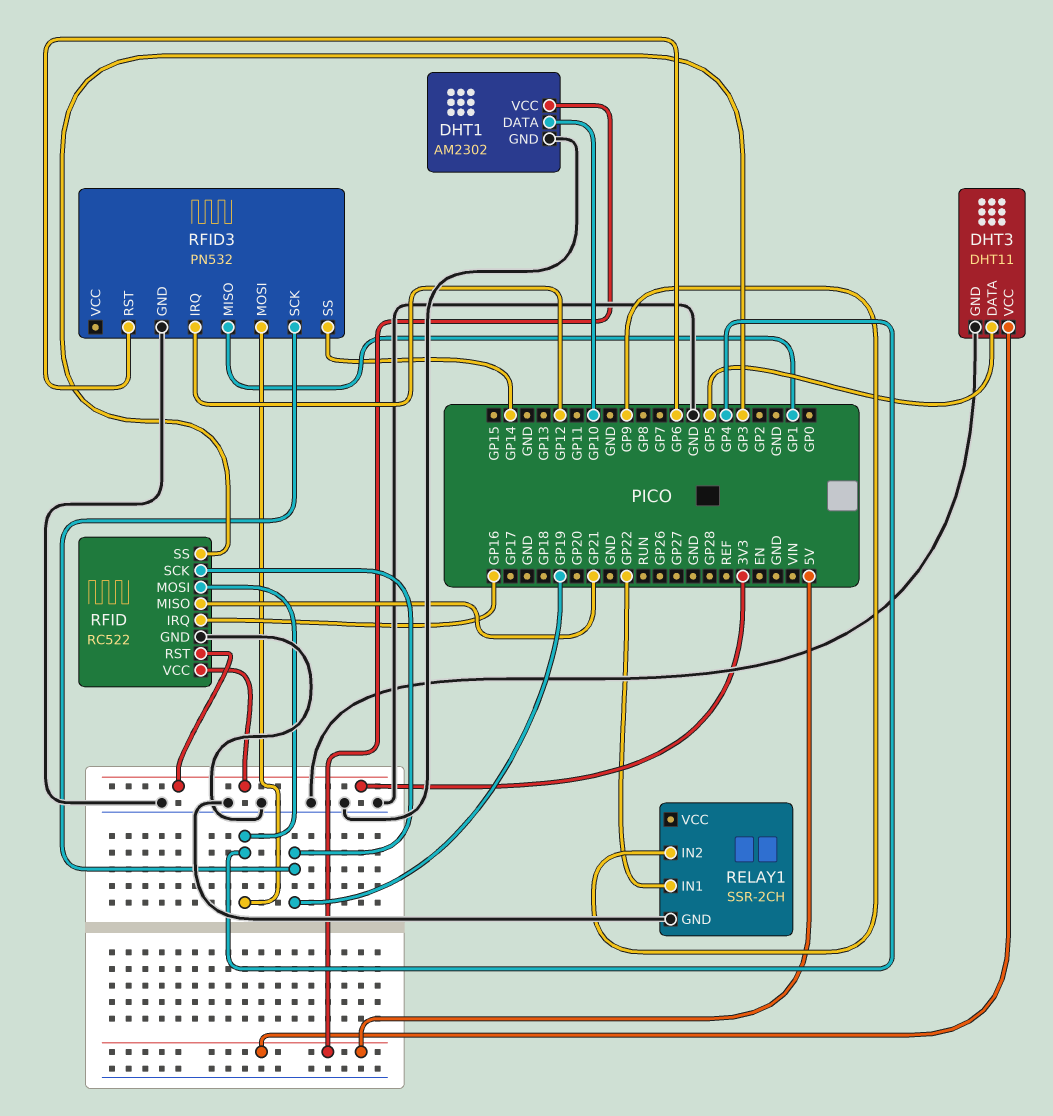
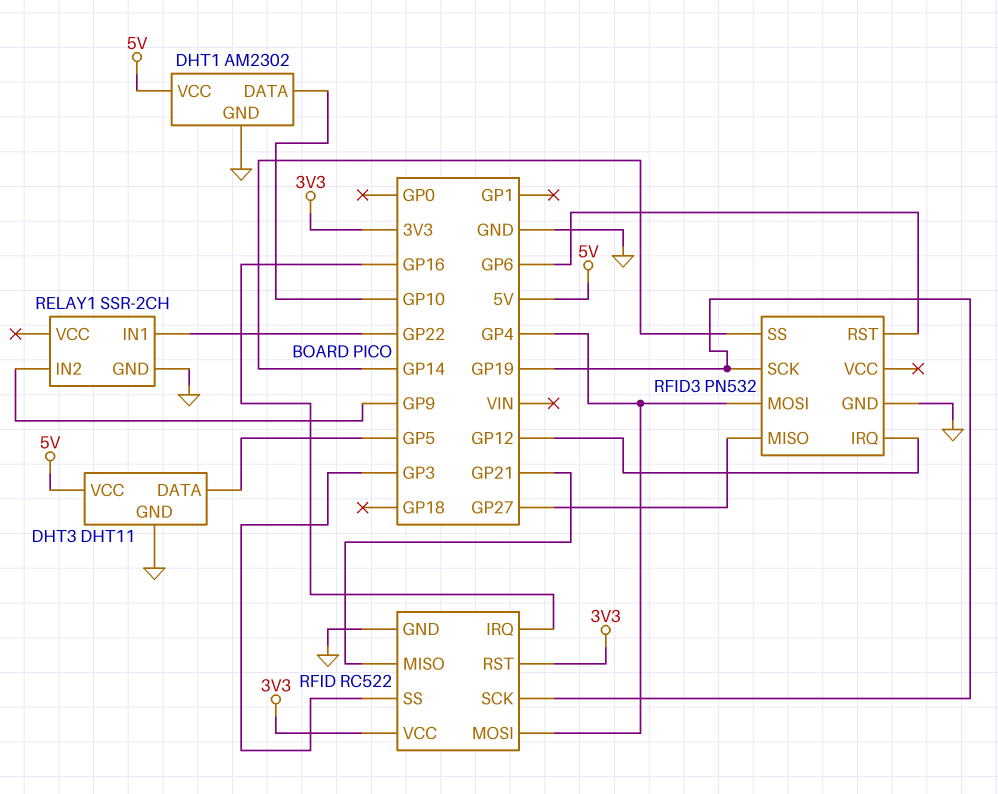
RFID3 pin MISO: GP1 -> GP27

